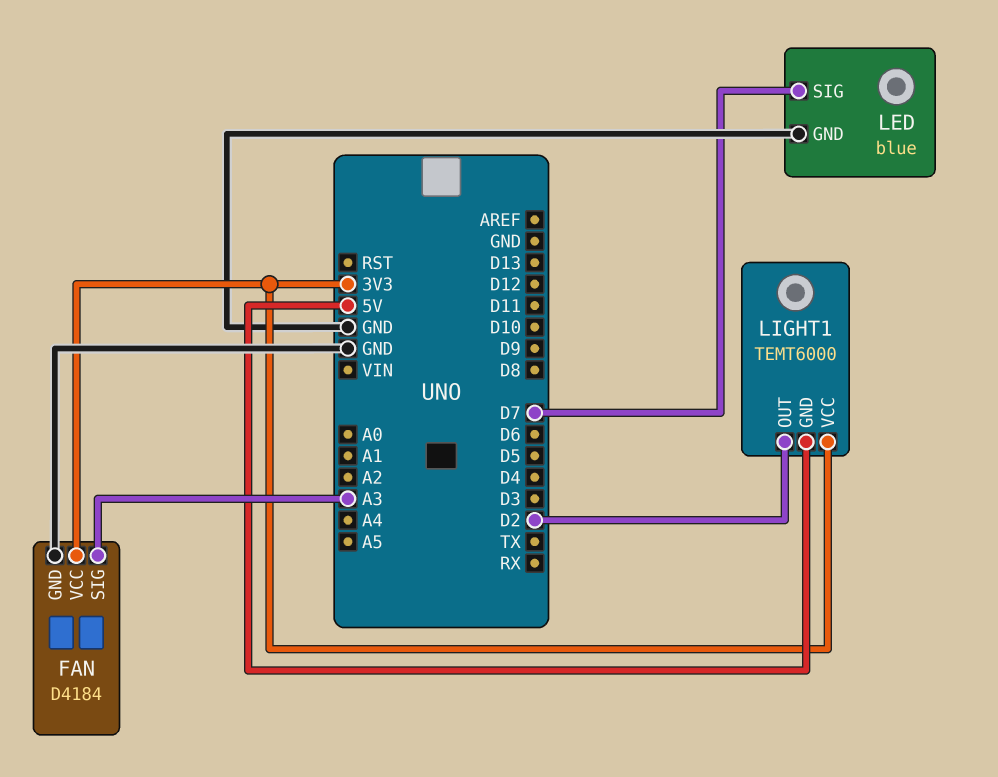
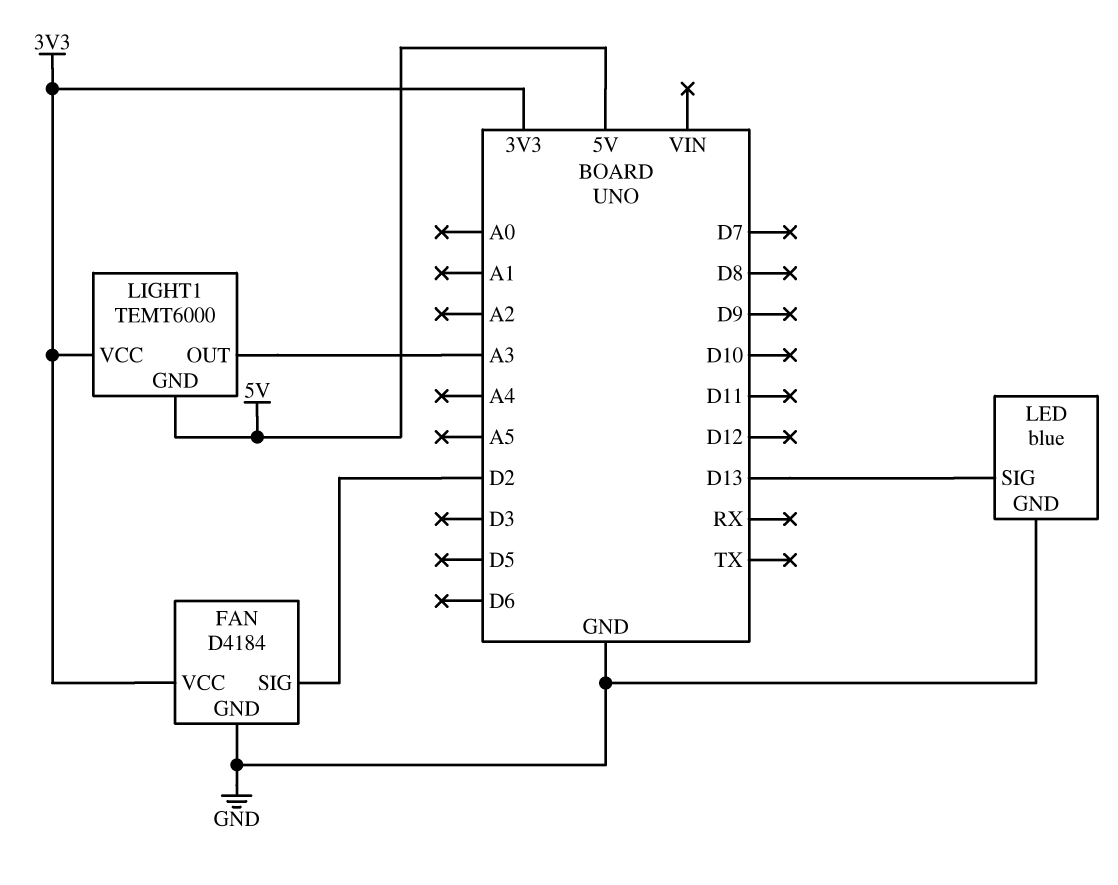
FAN pin SIG: A3 -> D2
LED pin SIG: D7 -> D13
LIGHT1 pin OUT: D2 -> A3

